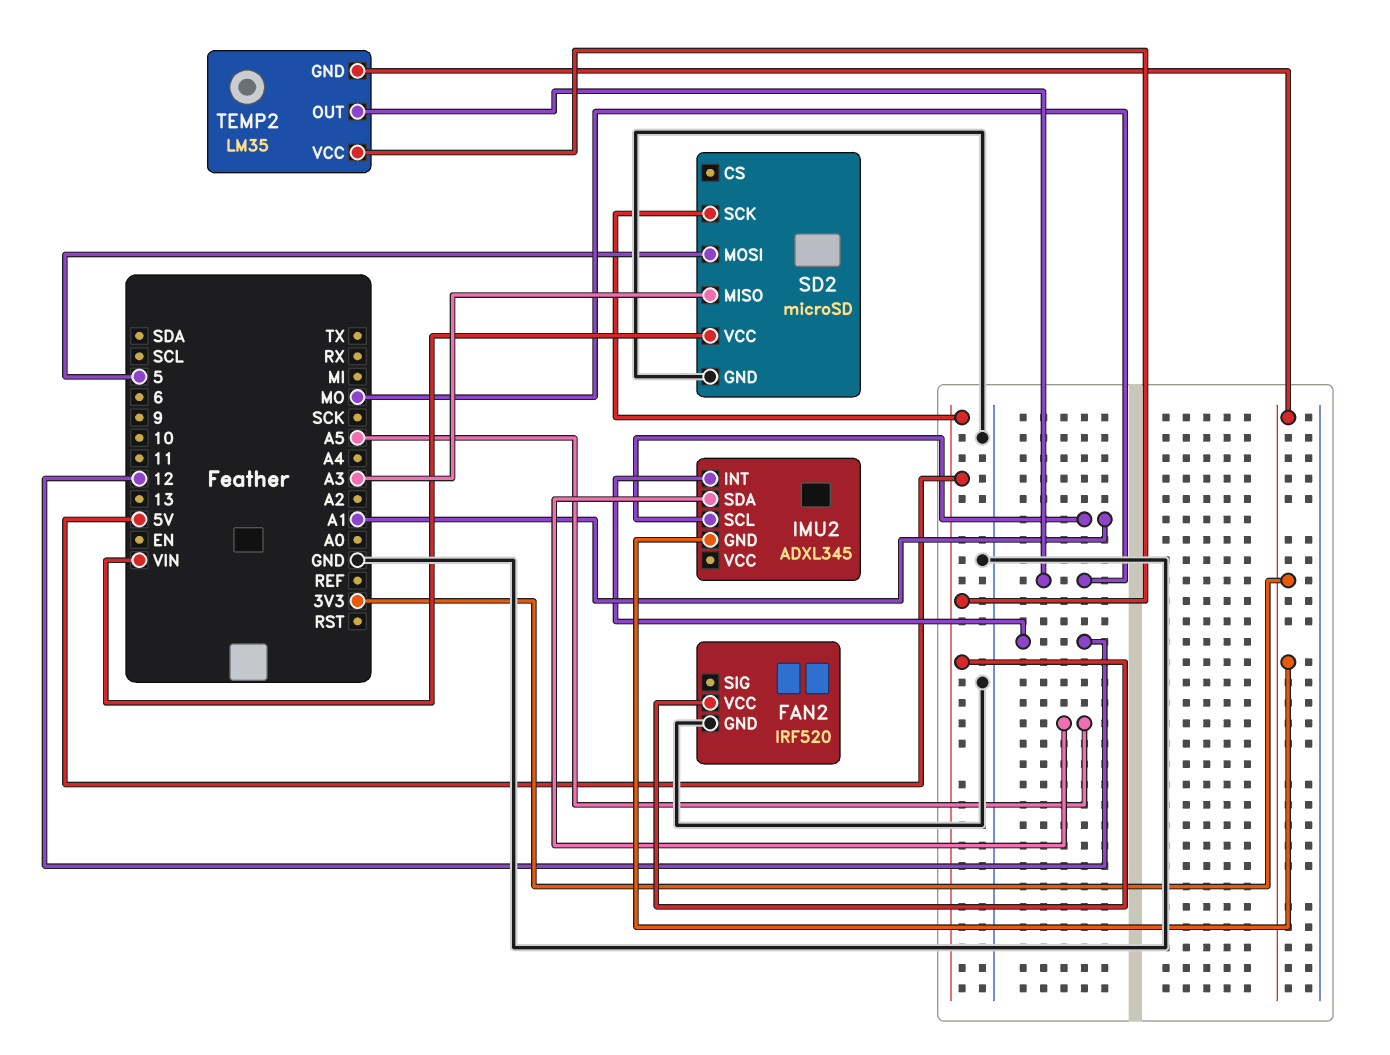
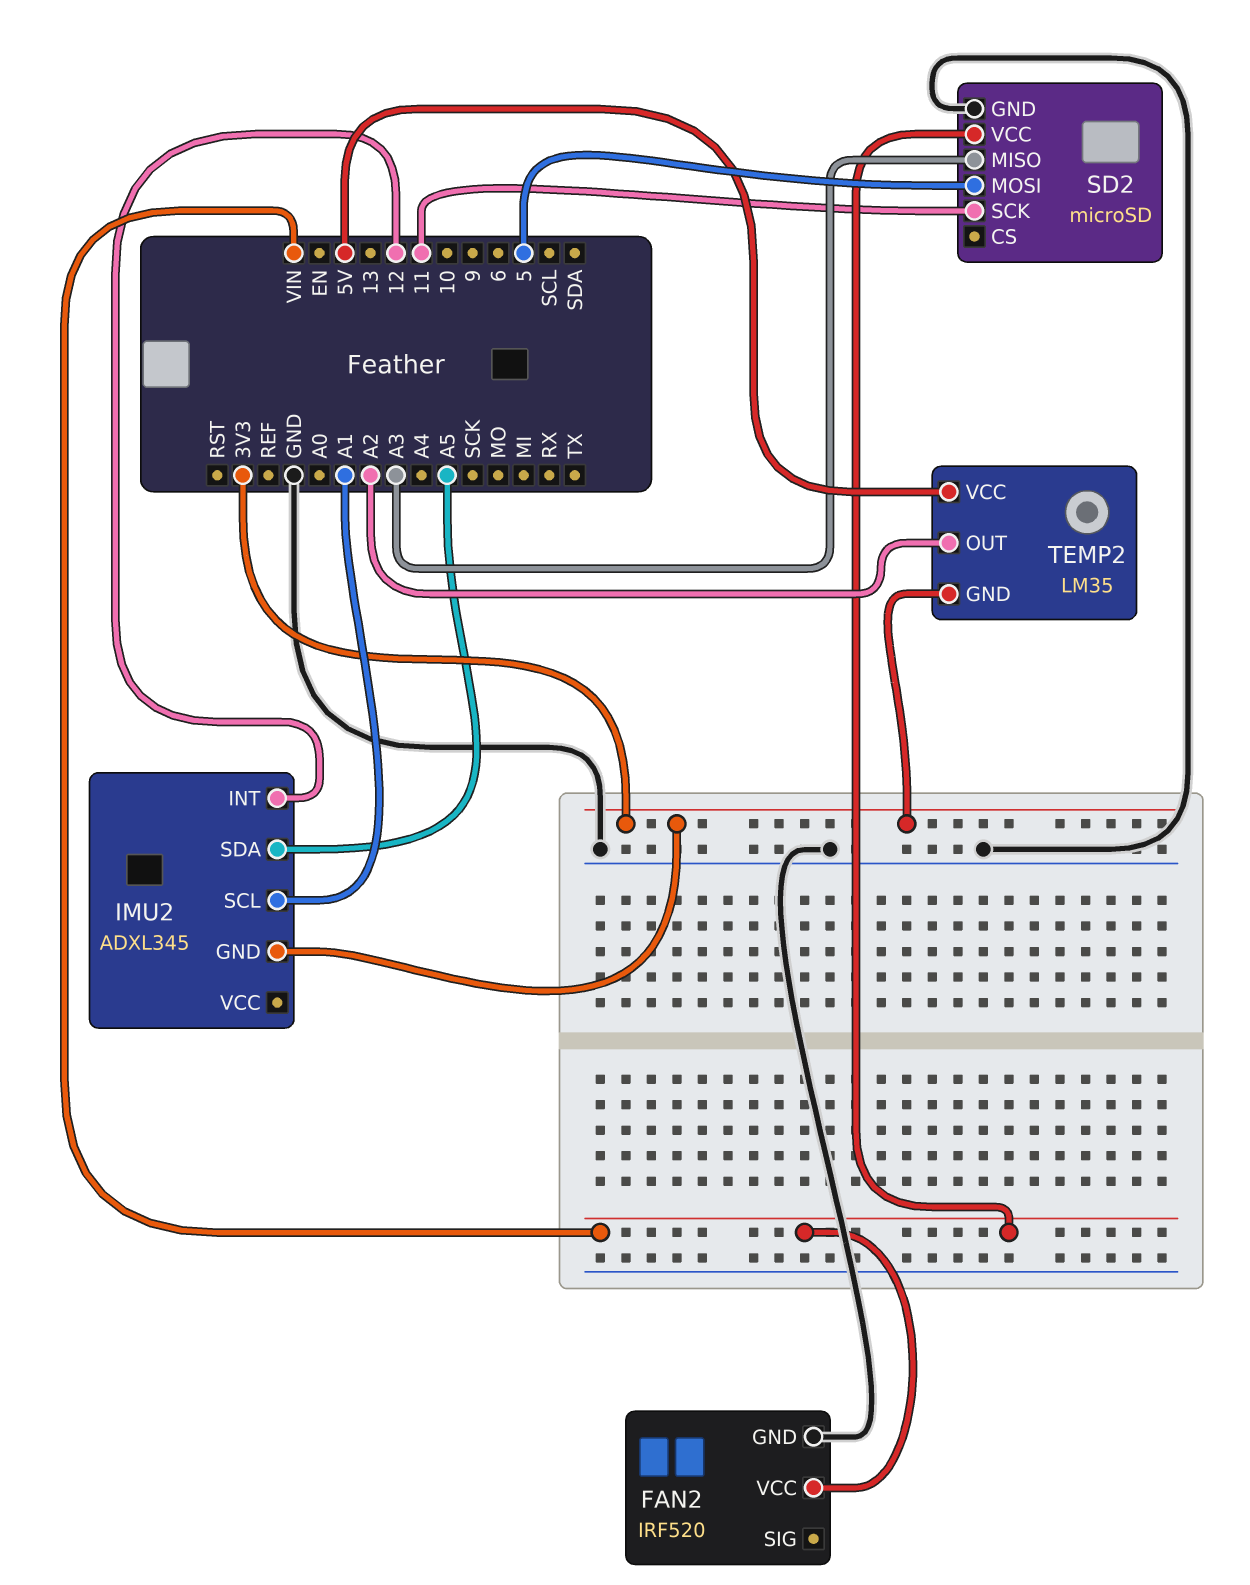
FAN2 pin VCC: 5V -> VIN
SD2 pin SCK: 5V -> 11
TEMP2 pin OUT: MO -> A2

